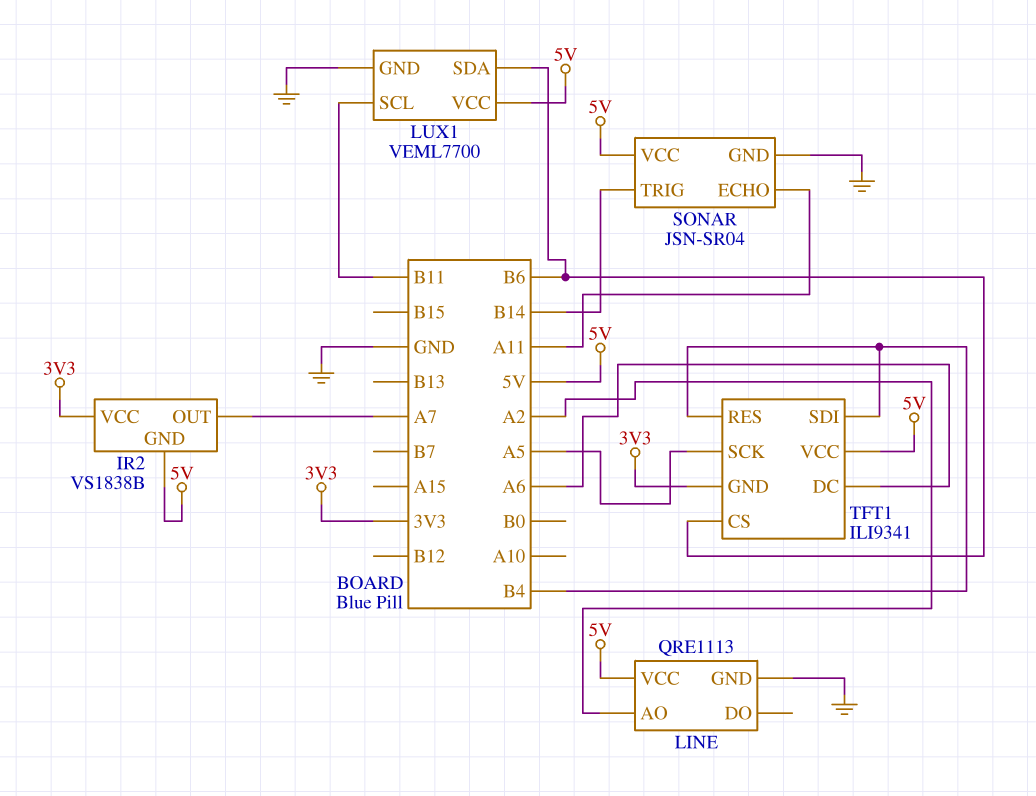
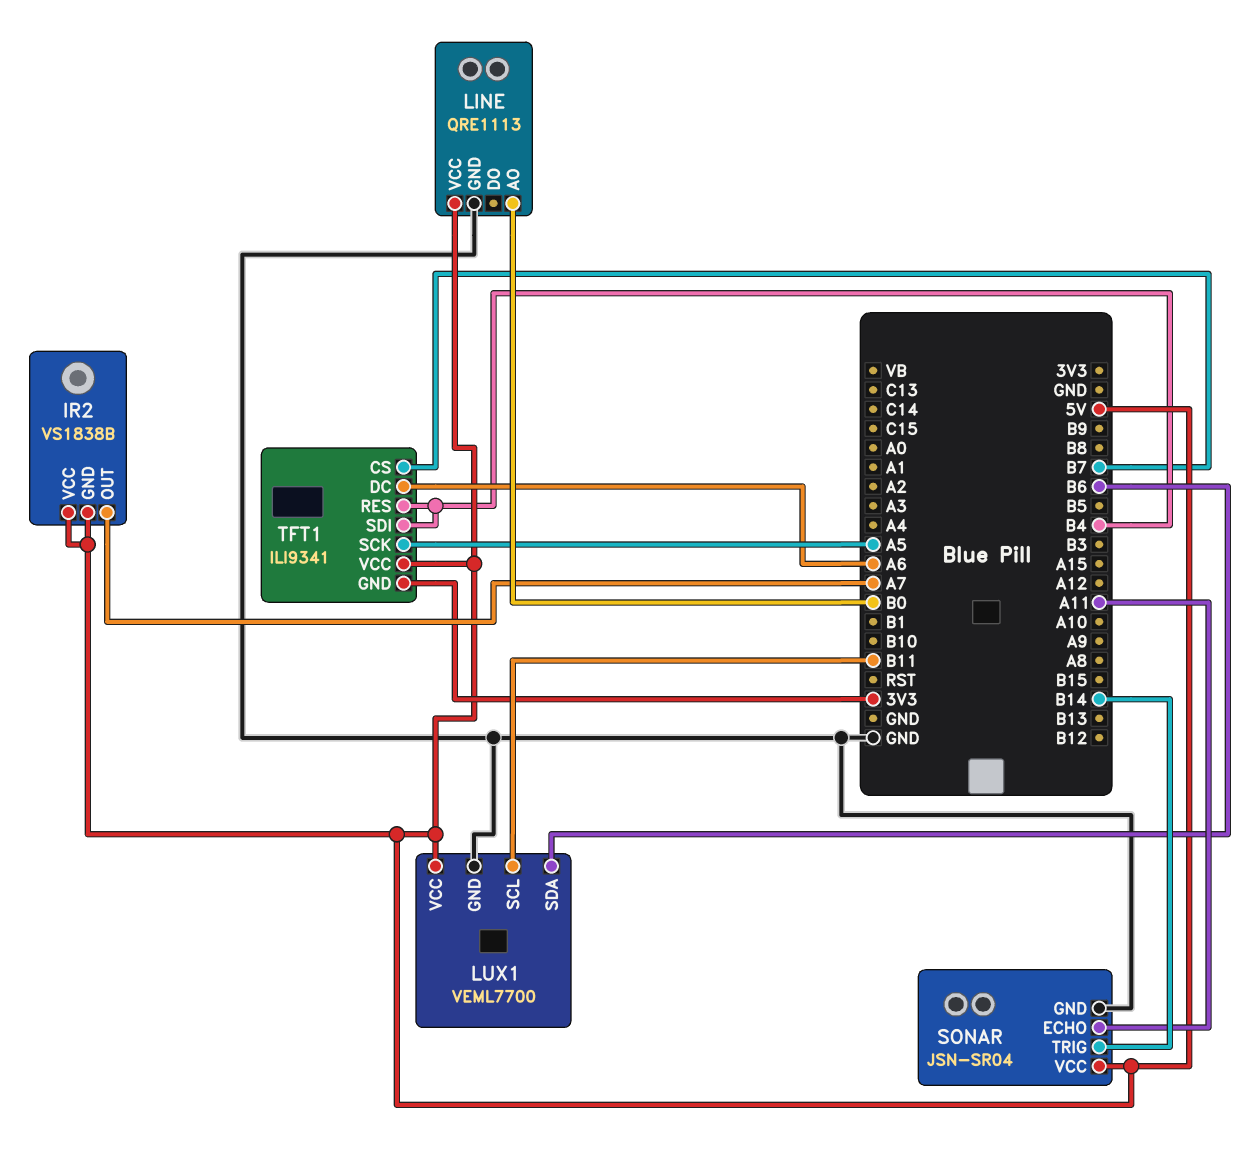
IR2 pin VCC: 3V3 -> 5V
LINE pin AO: A2 -> B0
TFT1 pin CS: B6 -> B7

